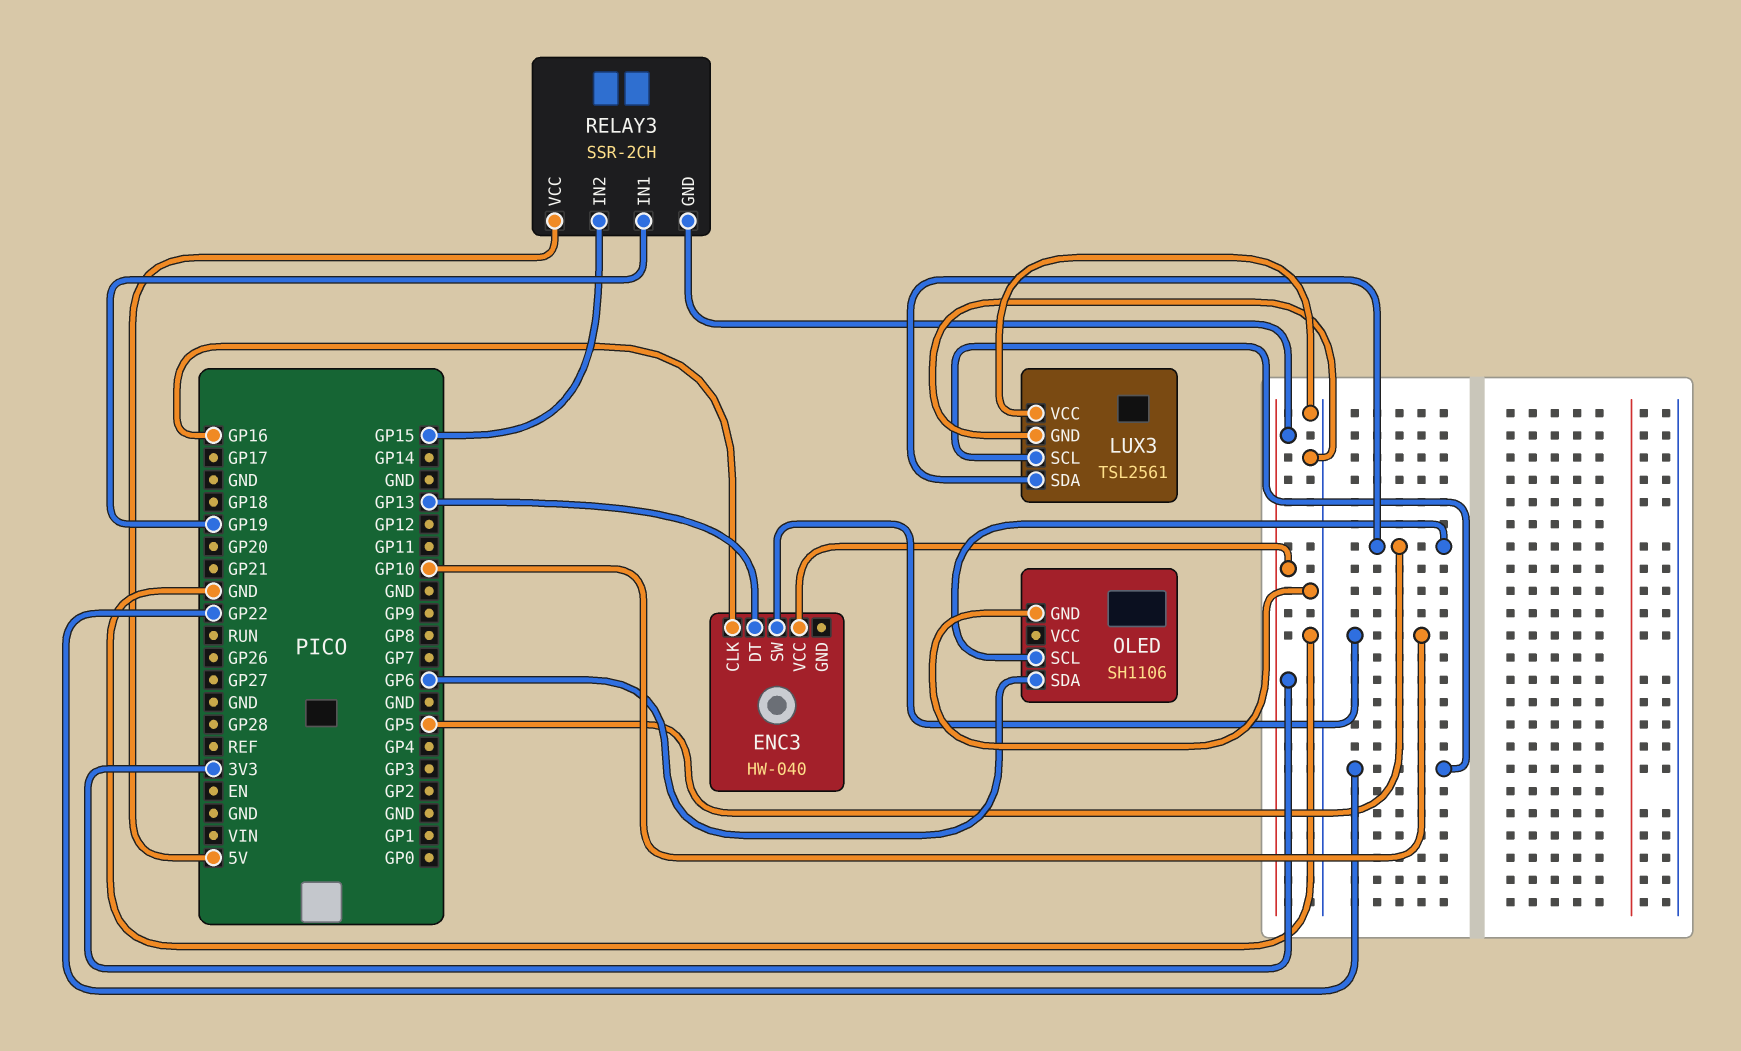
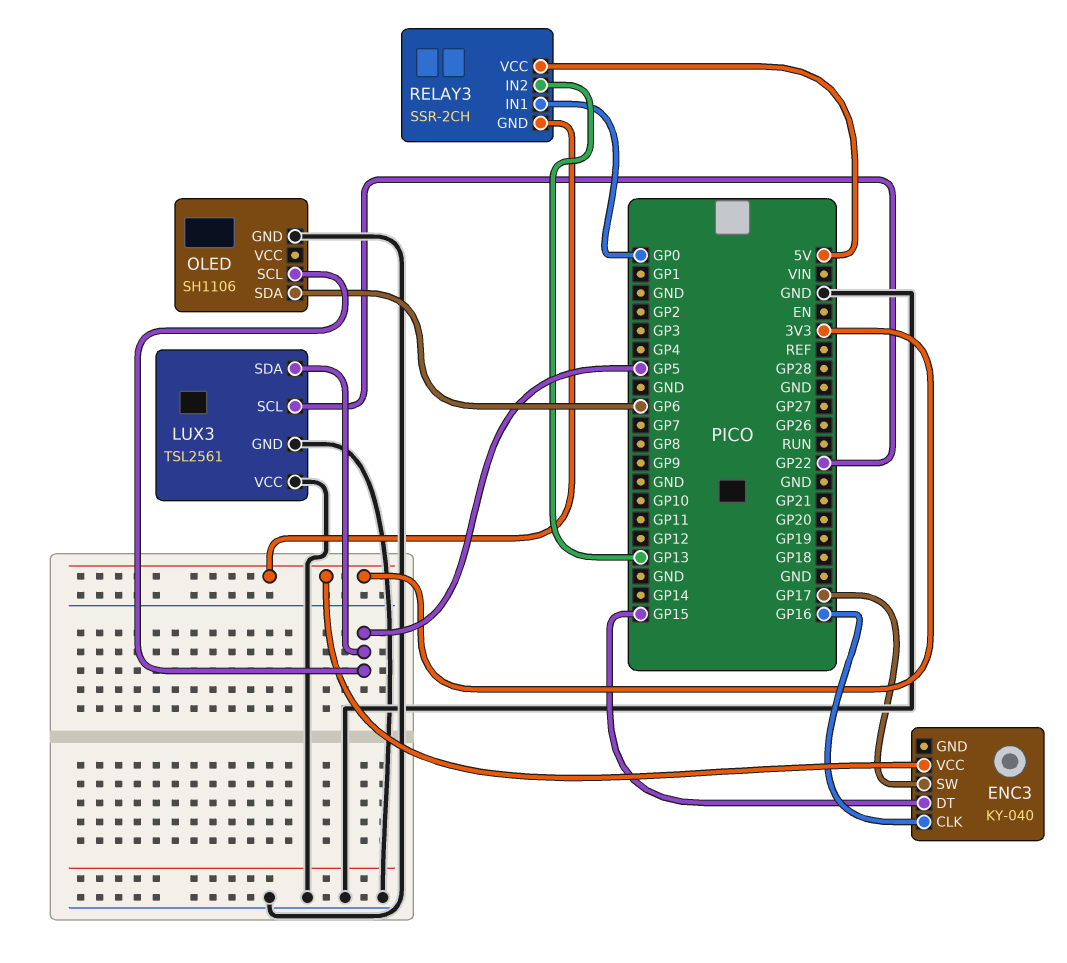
ENC3: HW-040 -> KY-040
ENC3 pin DT: GP13 -> GP15
ENC3 pin SW: GP10 -> GP17
RELAY3 pin IN1: GP19 -> GP0
RELAY3 pin IN2: GP15 -> GP13

